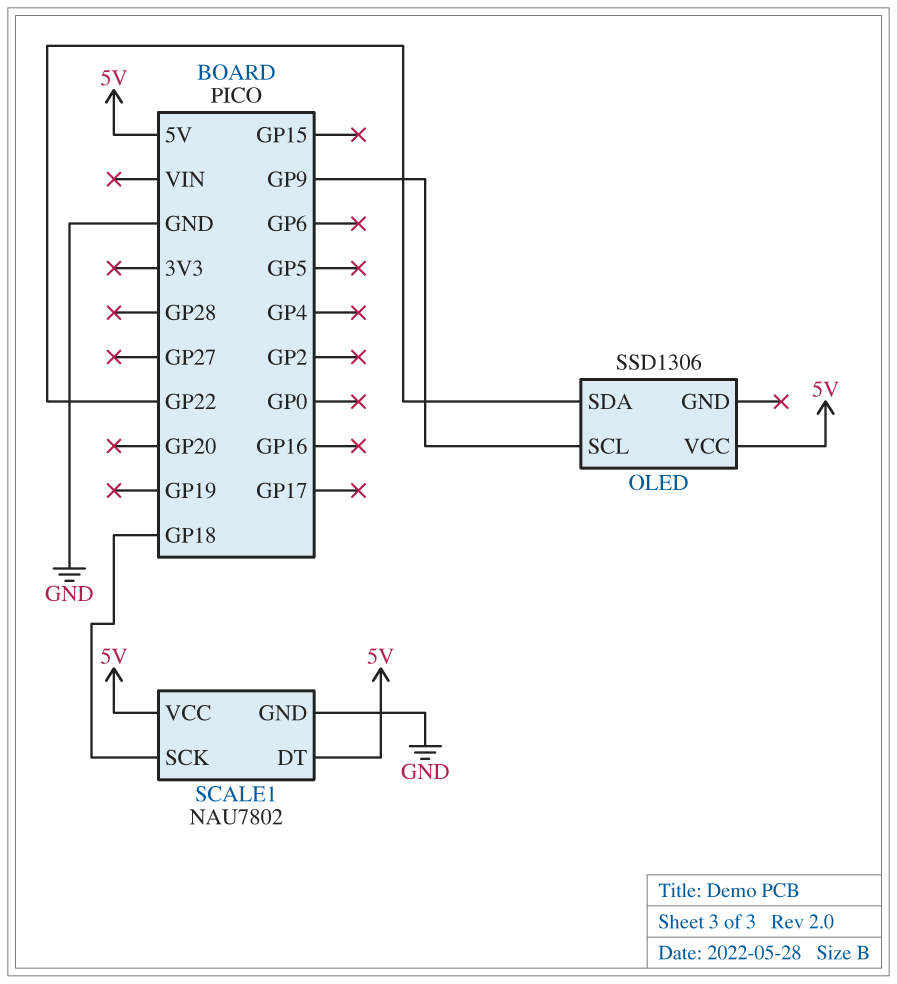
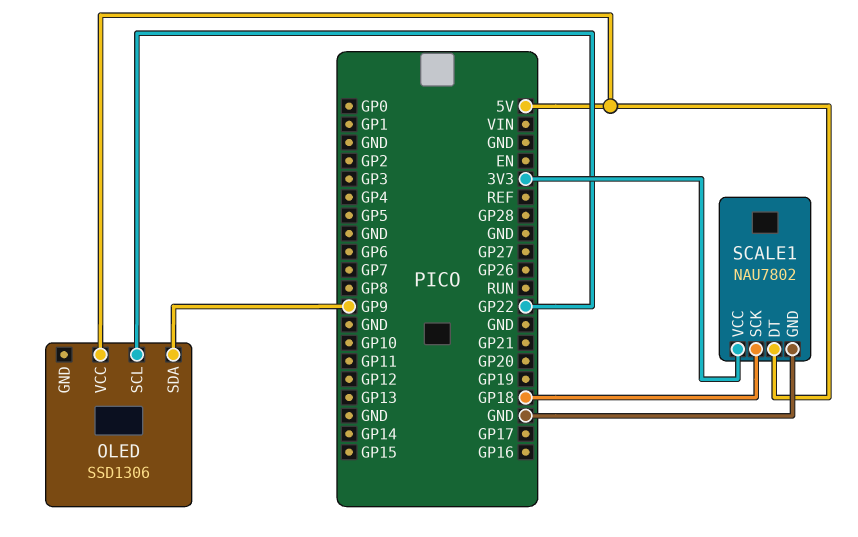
OLED pin SCL: GP9 -> GP22
OLED pin SDA: GP22 -> GP9
SCALE1 pin VCC: 5V -> 3V3

